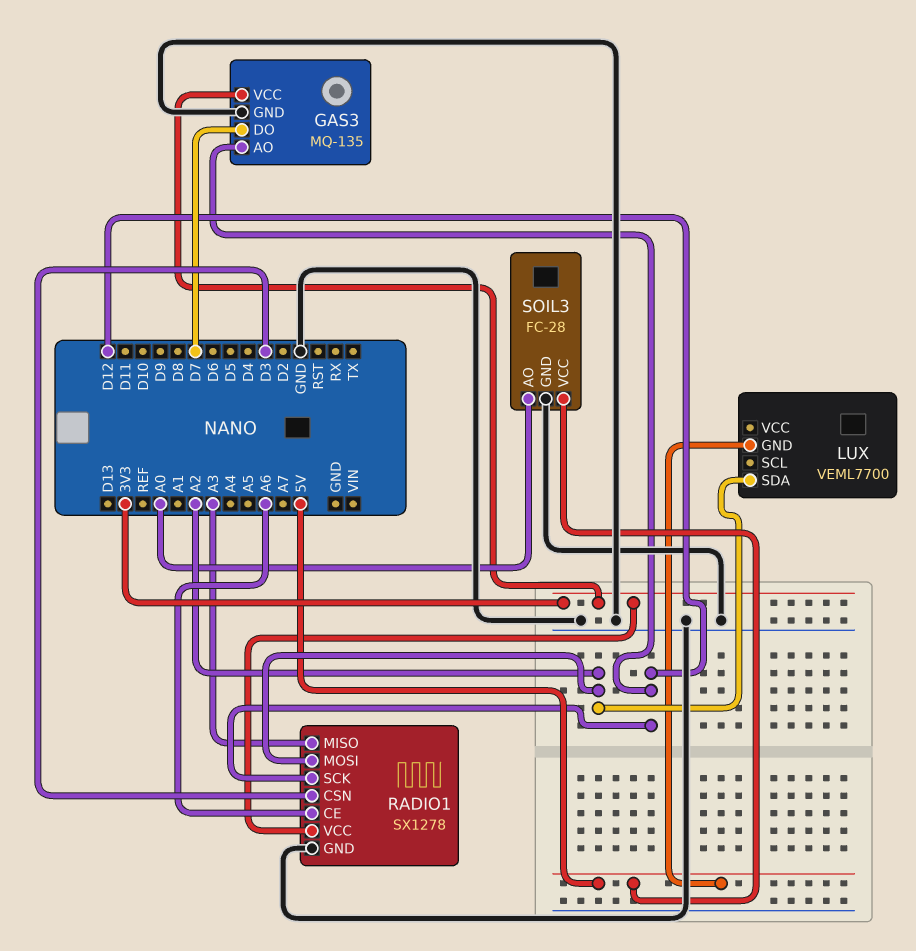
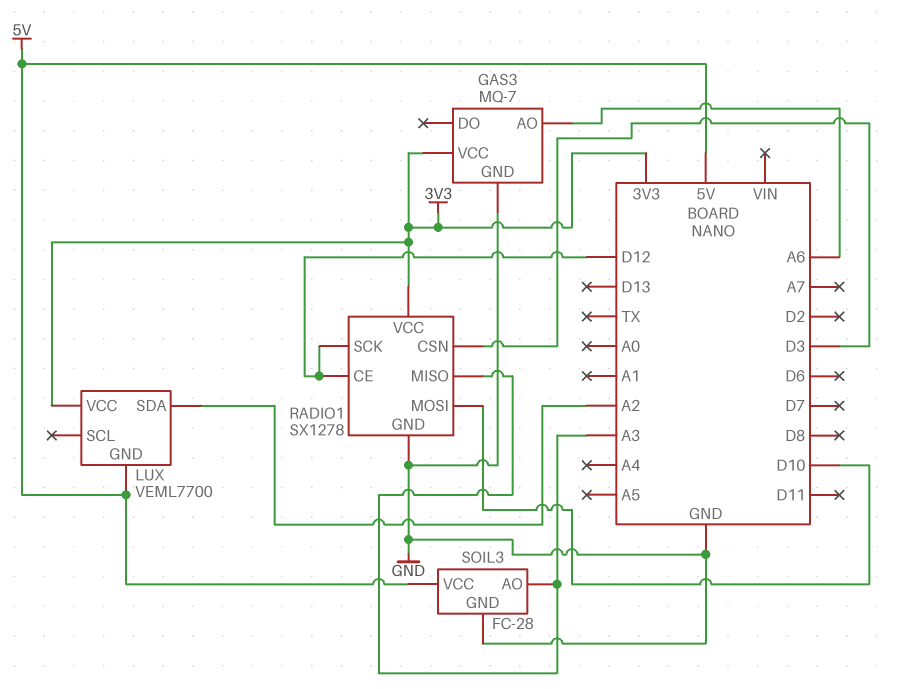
GAS3: MQ-135 -> MQ-7
GAS3 pin AO: D12 -> A6
GAS3 pin DO: D7 -> none
LUX pin VCC: none -> 3V3
RADIO1 pin CE: A6 -> D12
RADIO1 pin MOSI: A2 -> D10
SOIL3 pin AO: A0 -> A3

